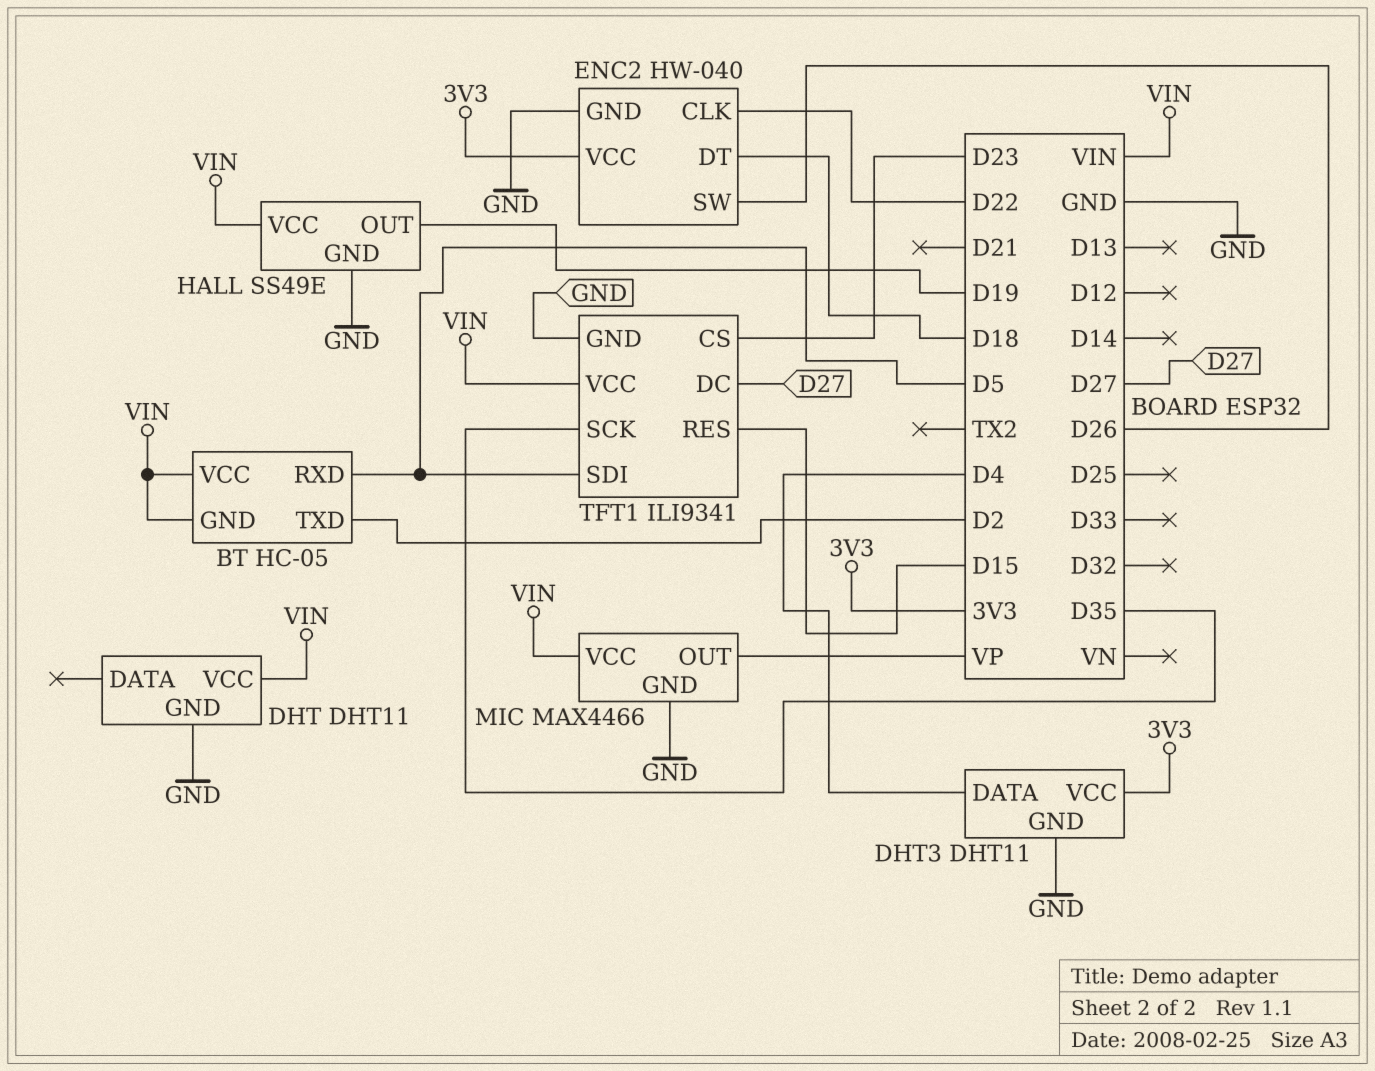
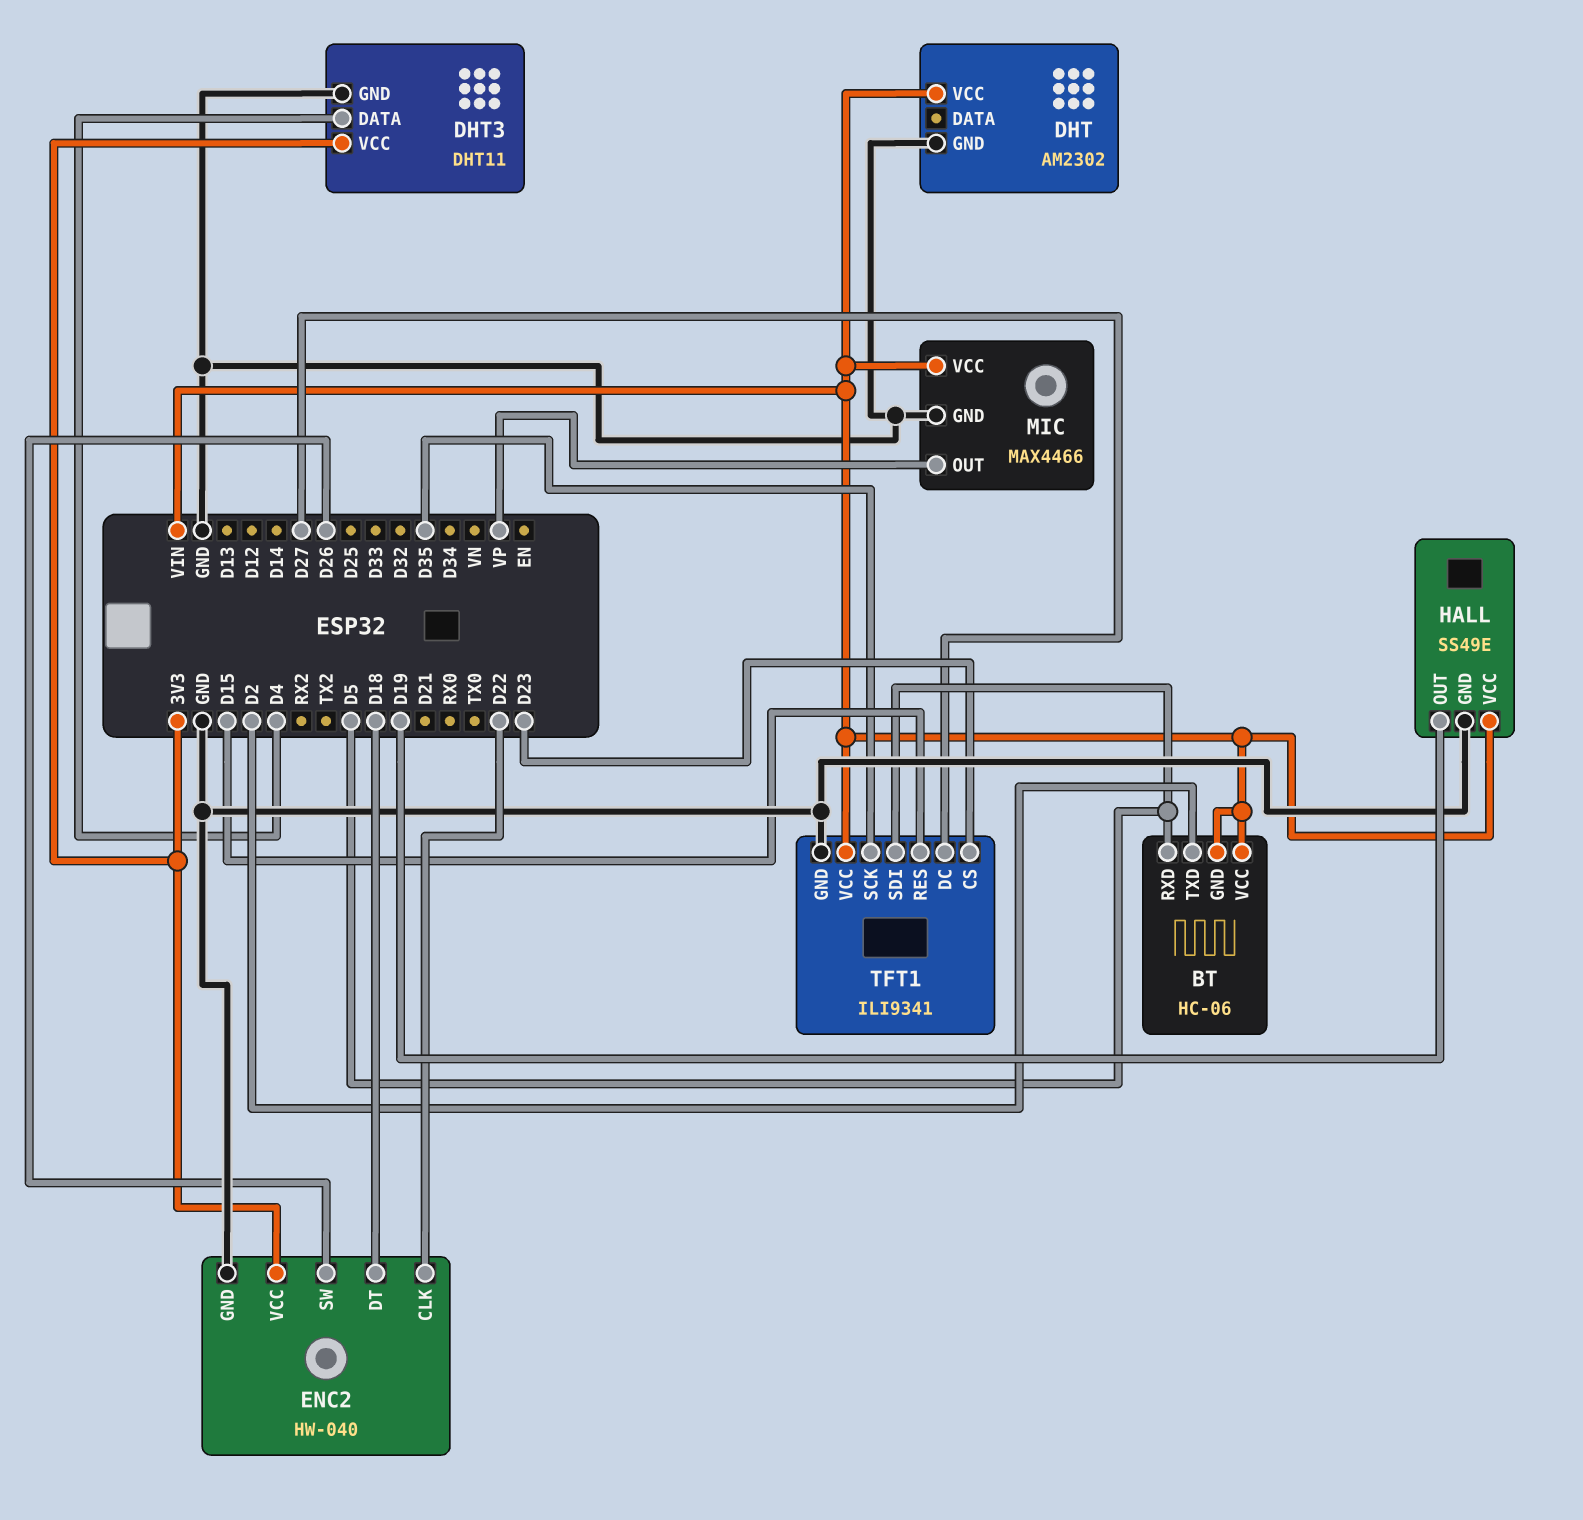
BT: HC-05 -> HC-06
DHT: DHT11 -> AM2302

